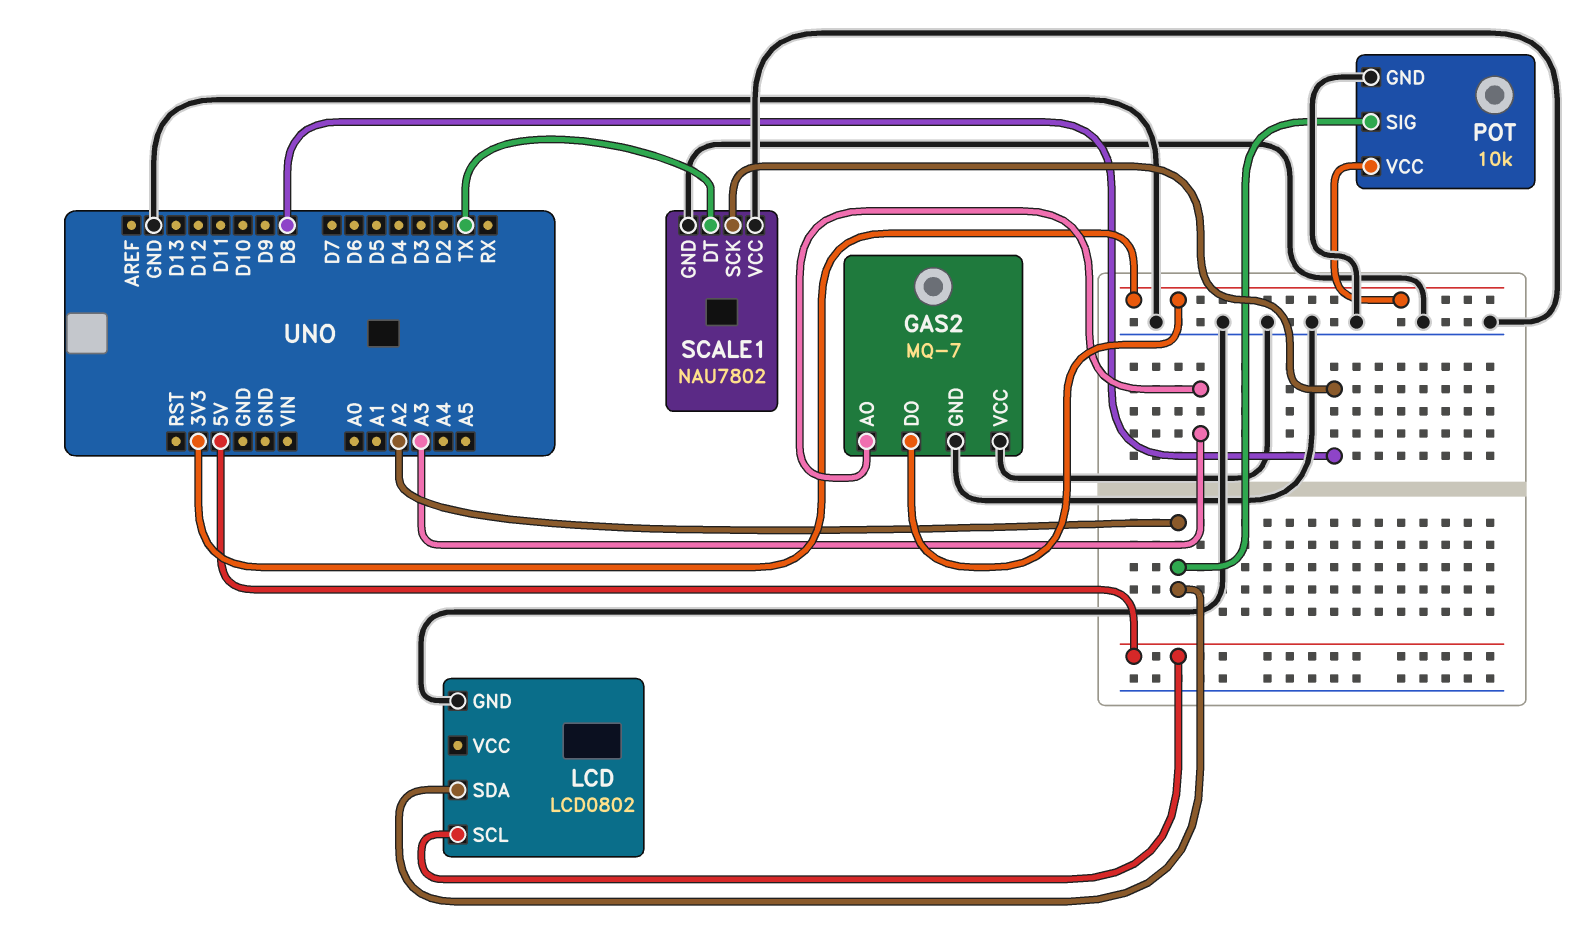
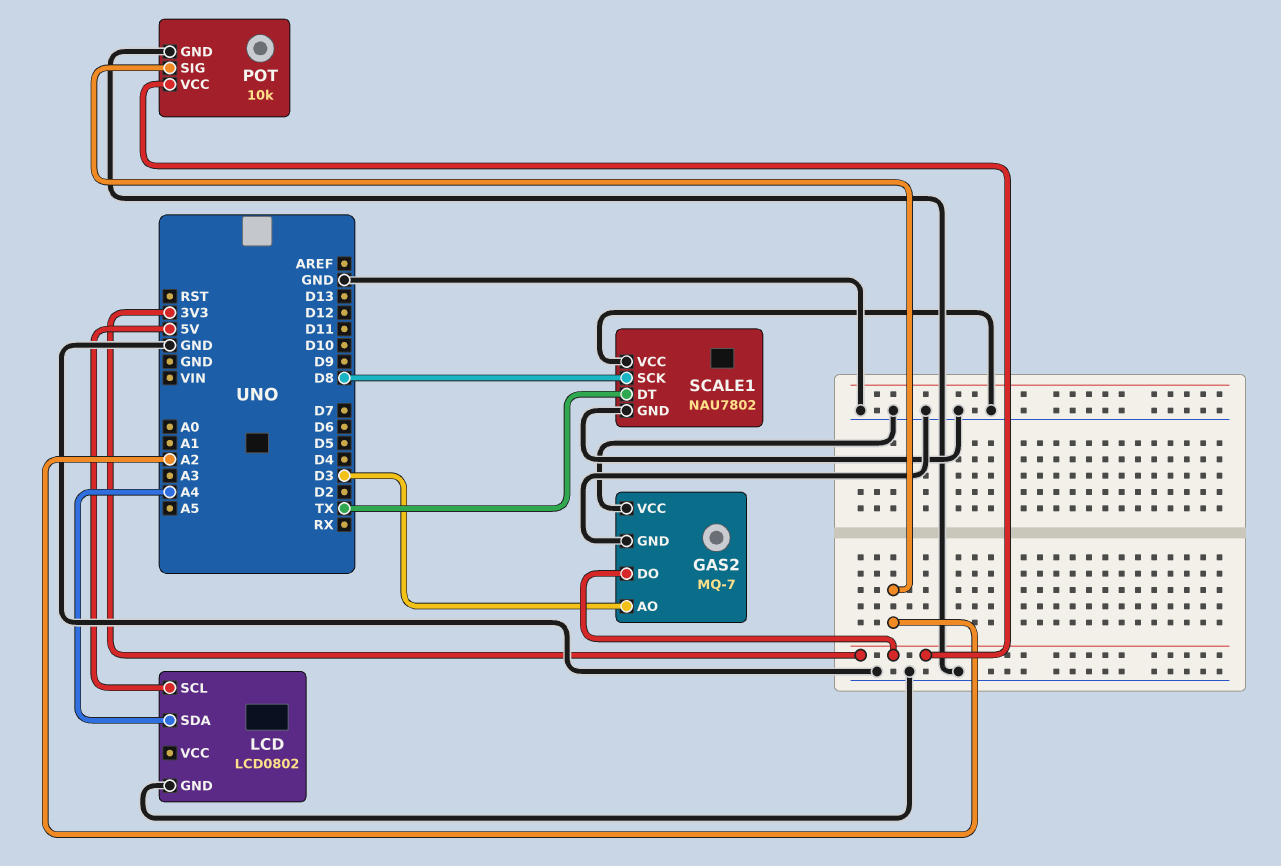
GAS2 pin AO: A3 -> D3
LCD pin SDA: A2 -> A4

